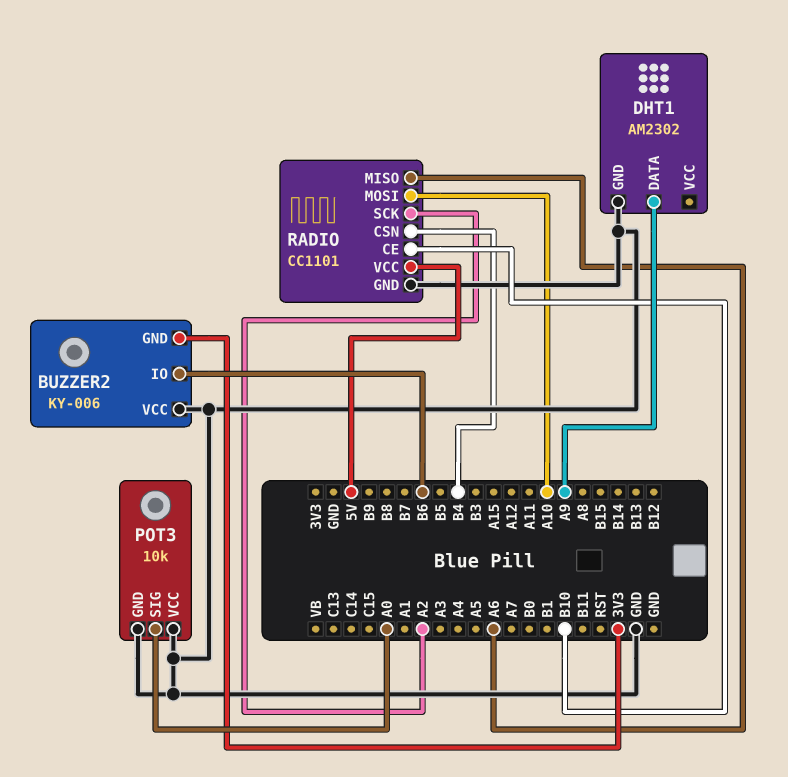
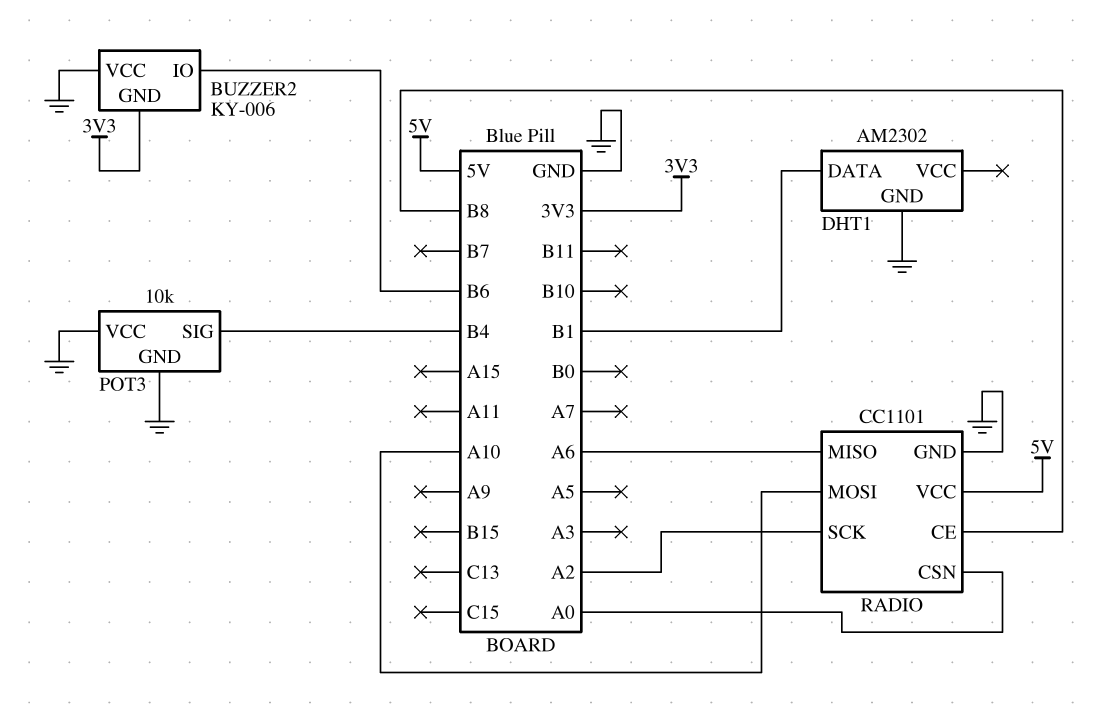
DHT1 pin DATA: A9 -> B1
POT3 pin SIG: A0 -> B4
RADIO pin CE: B10 -> B8
RADIO pin CSN: B4 -> A0

